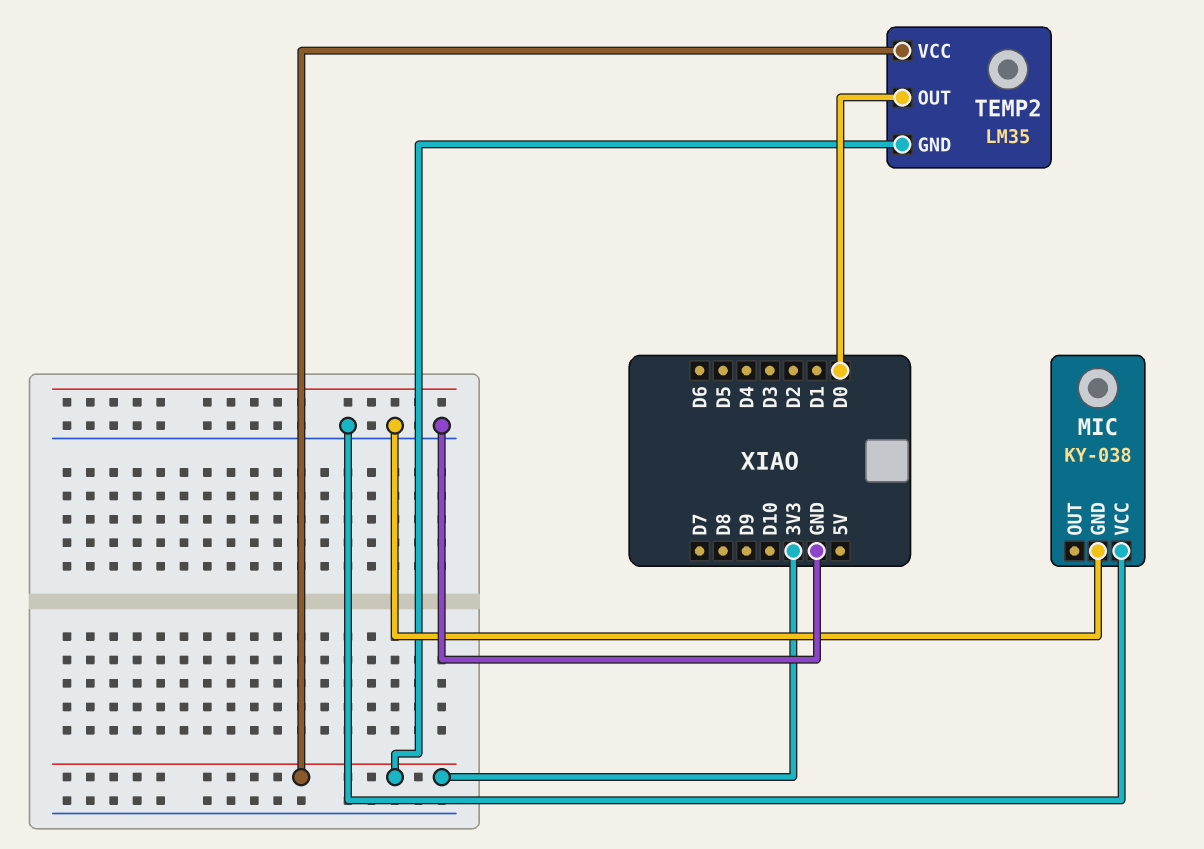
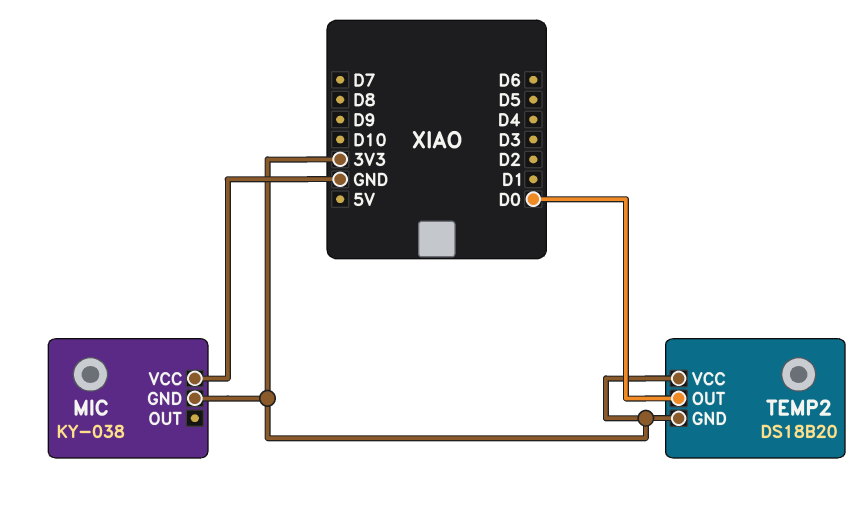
MIC pin GND: GND -> 3V3
TEMP2: LM35 -> DS18B20

